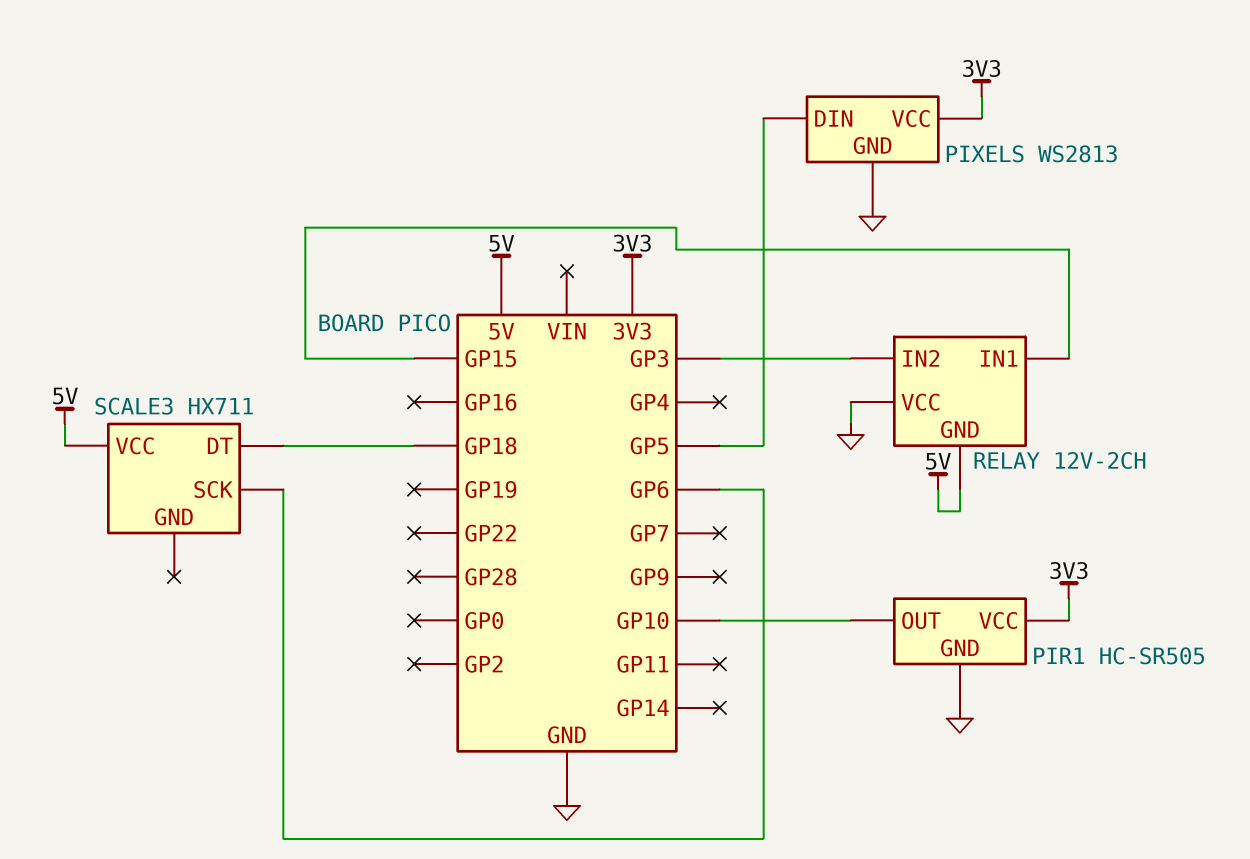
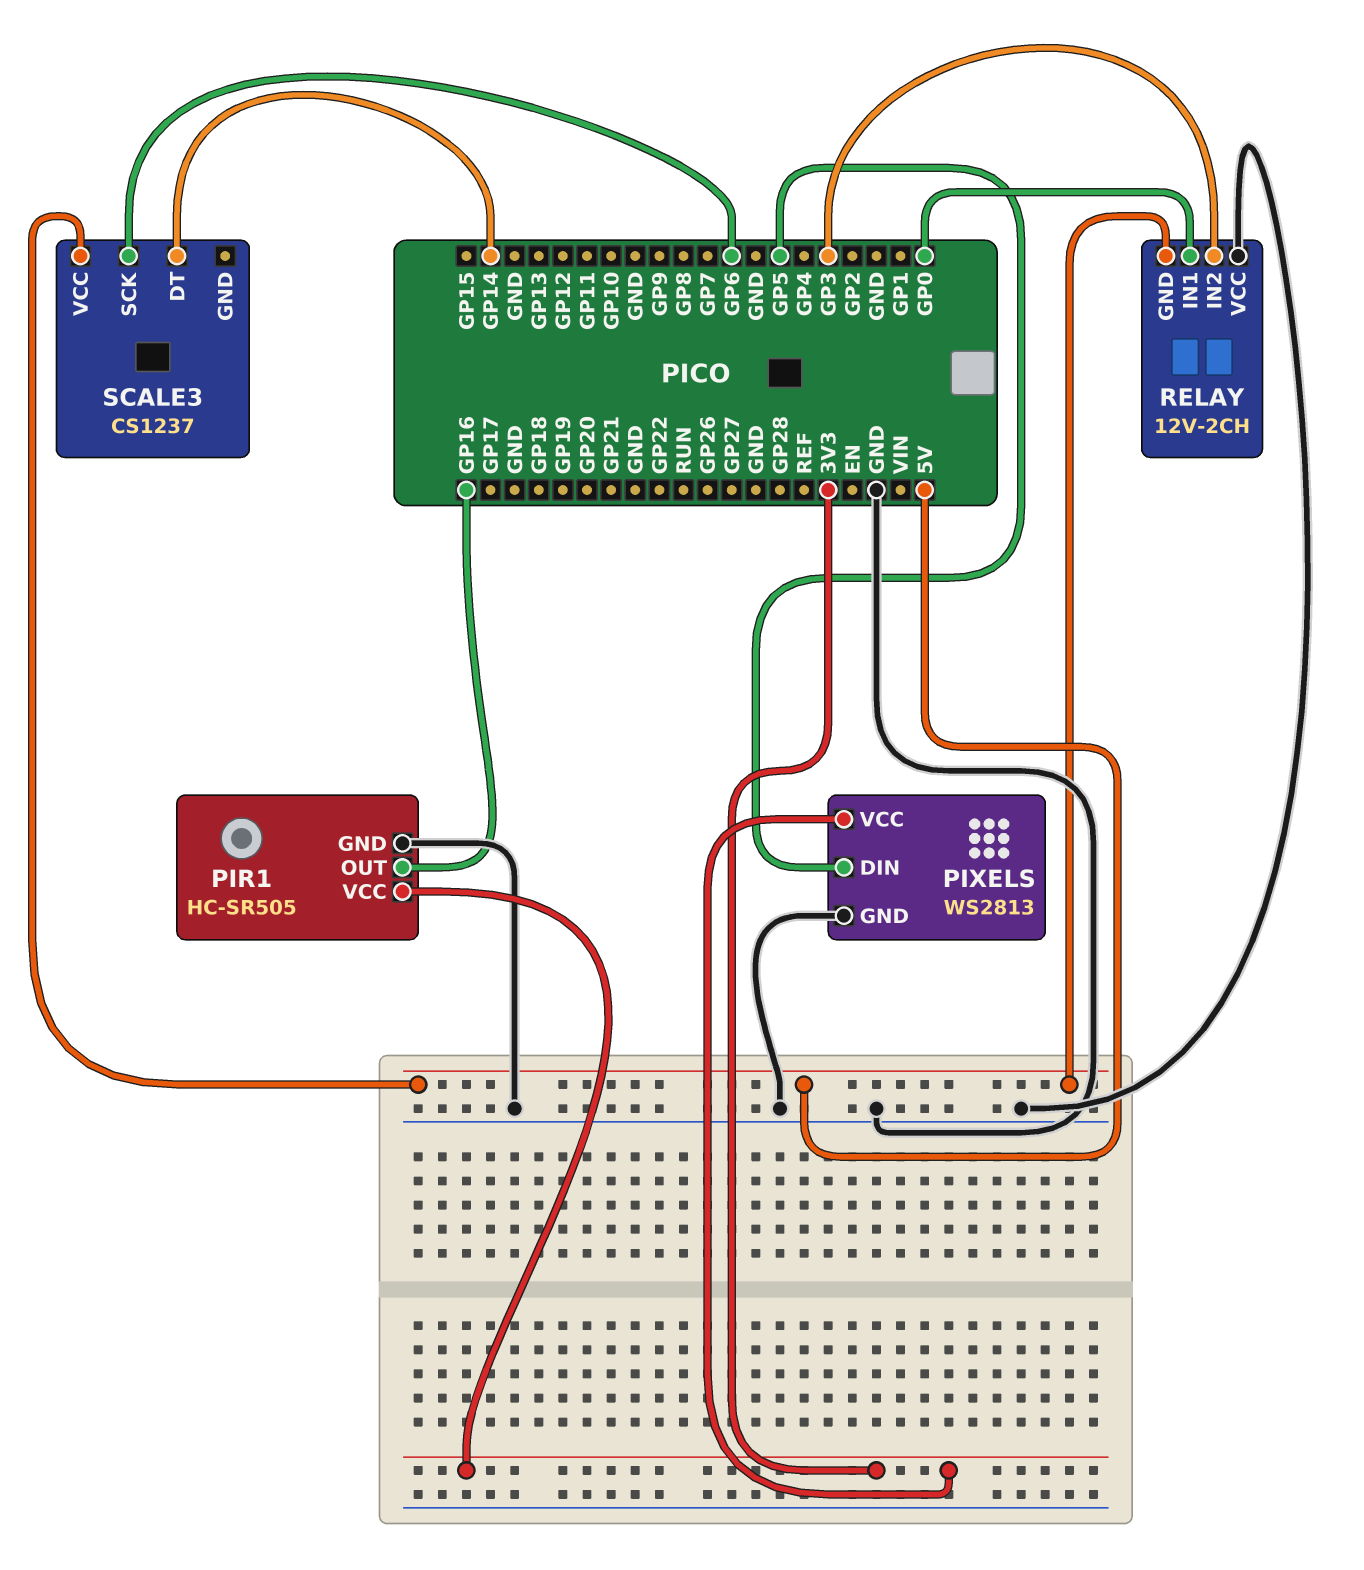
PIR1 pin OUT: GP10 -> GP16
RELAY pin IN1: GP15 -> GP0
SCALE3: HX711 -> CS1237
SCALE3 pin DT: GP18 -> GP14

